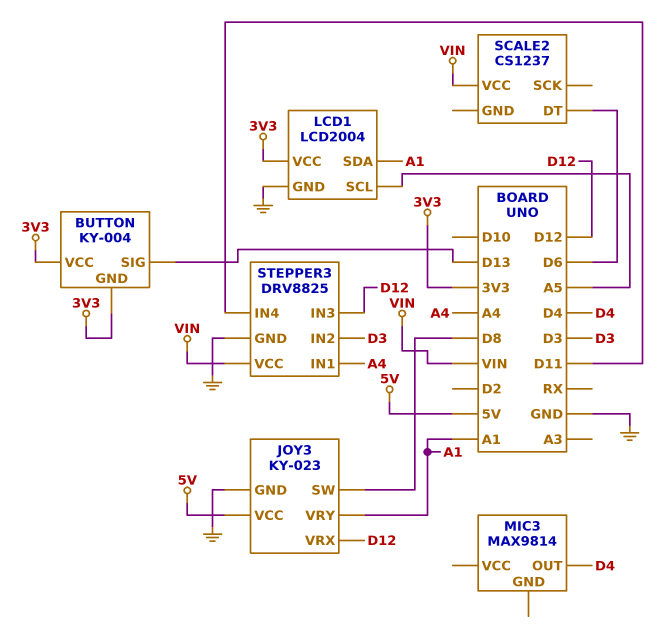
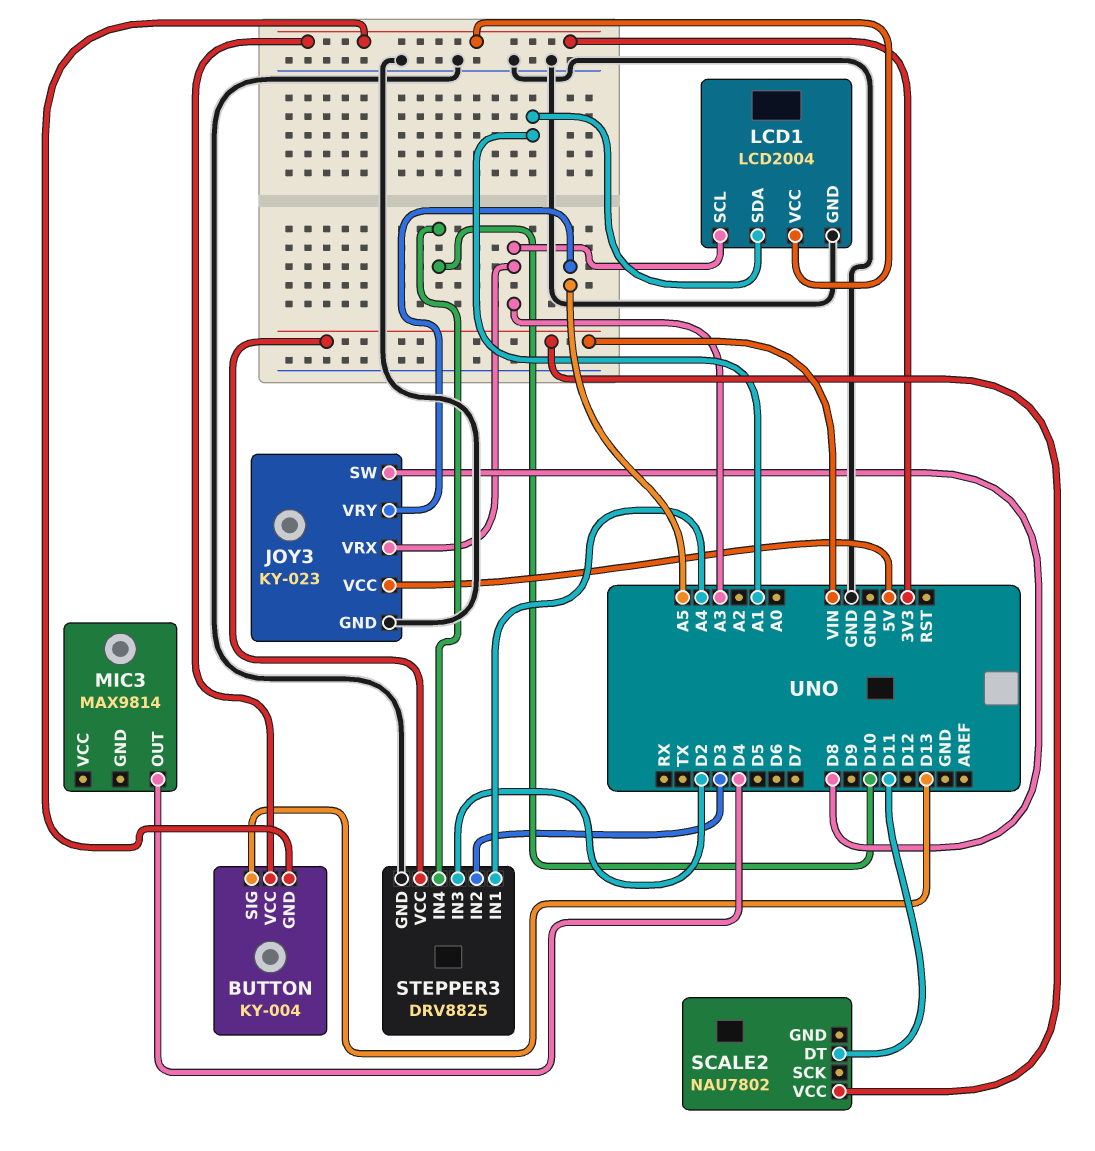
JOY3 pin VRX: D12 -> A3
JOY3 pin VRY: A1 -> A5
LCD1 pin SCL: A5 -> A3
SCALE2: CS1237 -> NAU7802
SCALE2 pin DT: D6 -> D11
STEPPER3 pin IN3: D12 -> D2
STEPPER3 pin IN4: D11 -> D10

